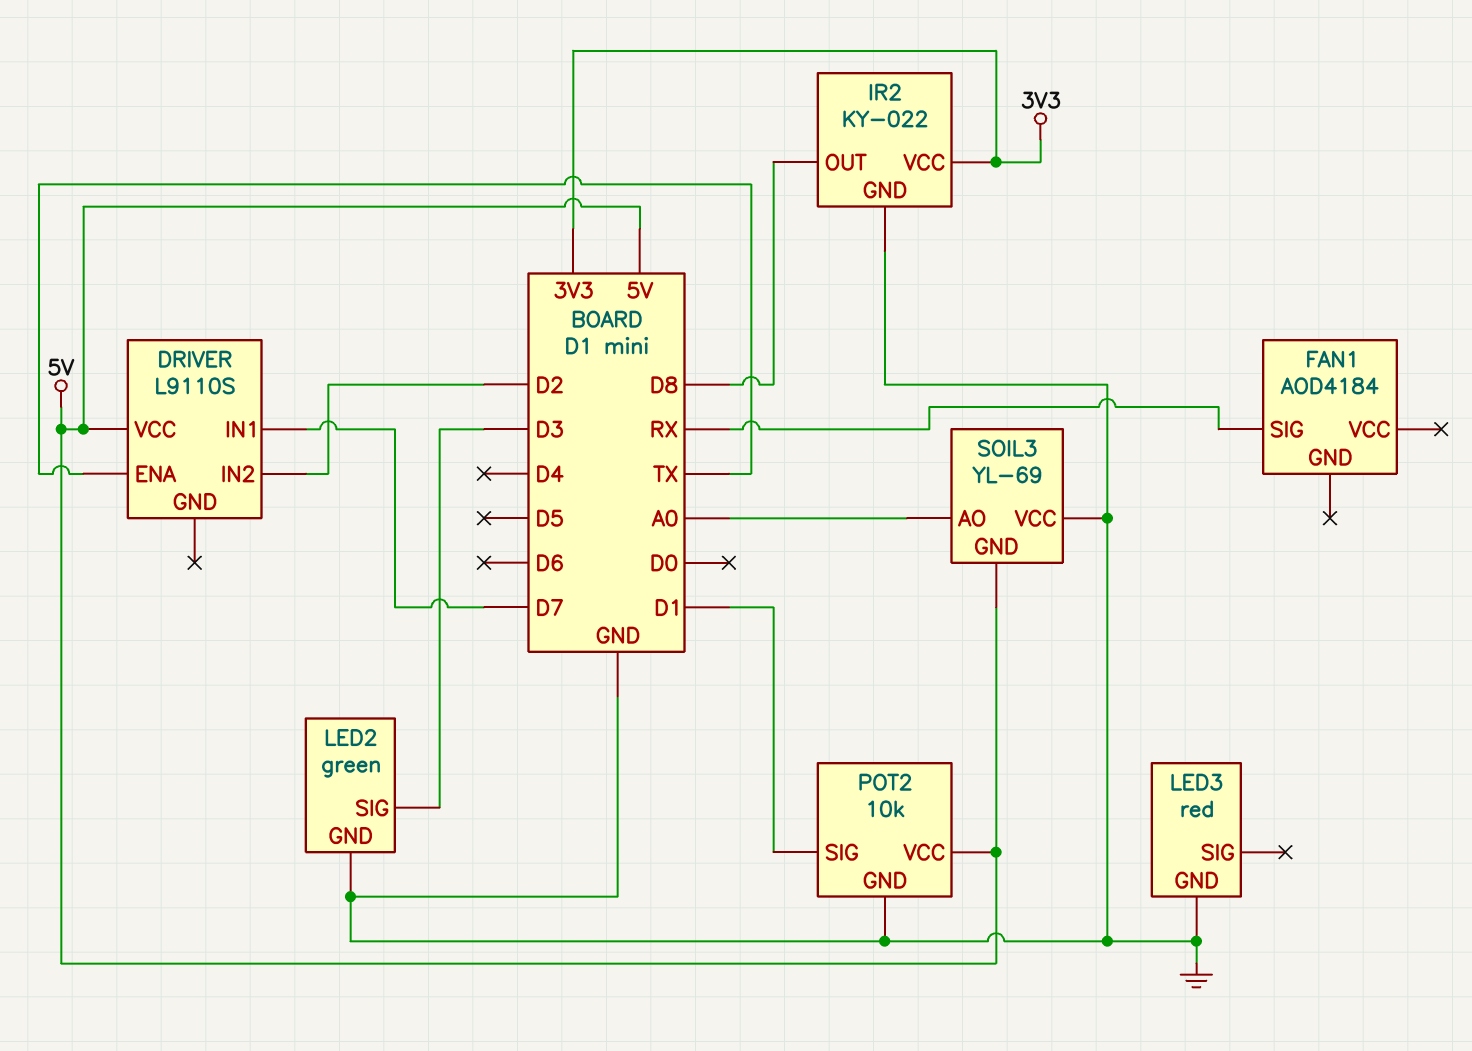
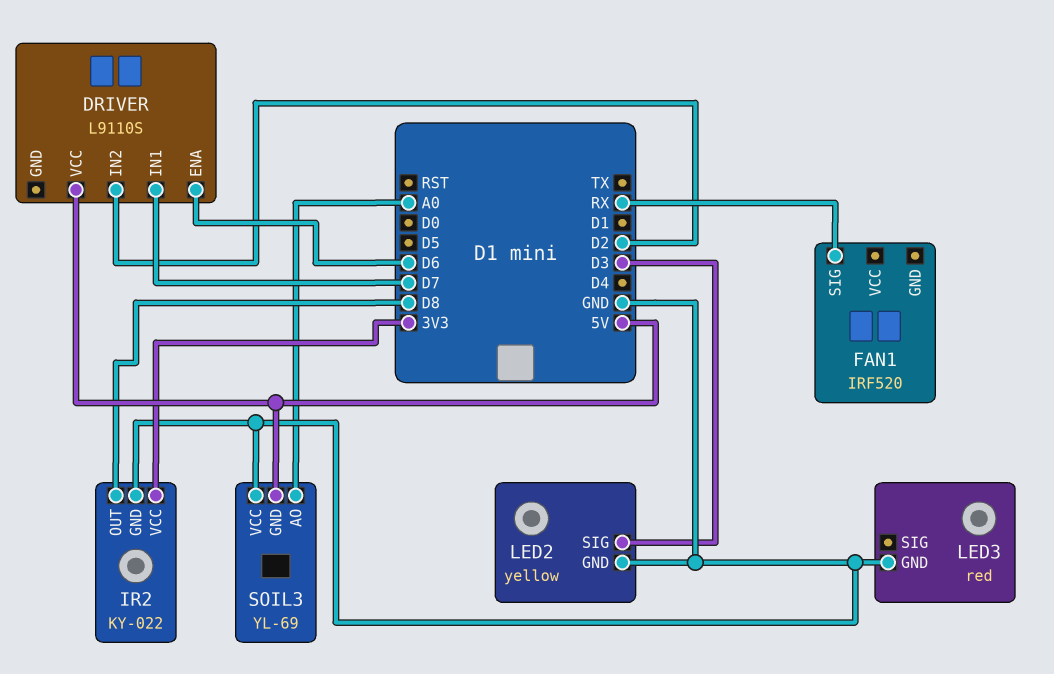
DRIVER pin ENA: TX -> D6
FAN1: AOD4184 -> IRF520
LED2: green -> yellow
POT2: 10k -> none
POT2 pin GND: GND -> none
POT2 pin SIG: D1 -> none
POT2 pin VCC: 5V -> none

